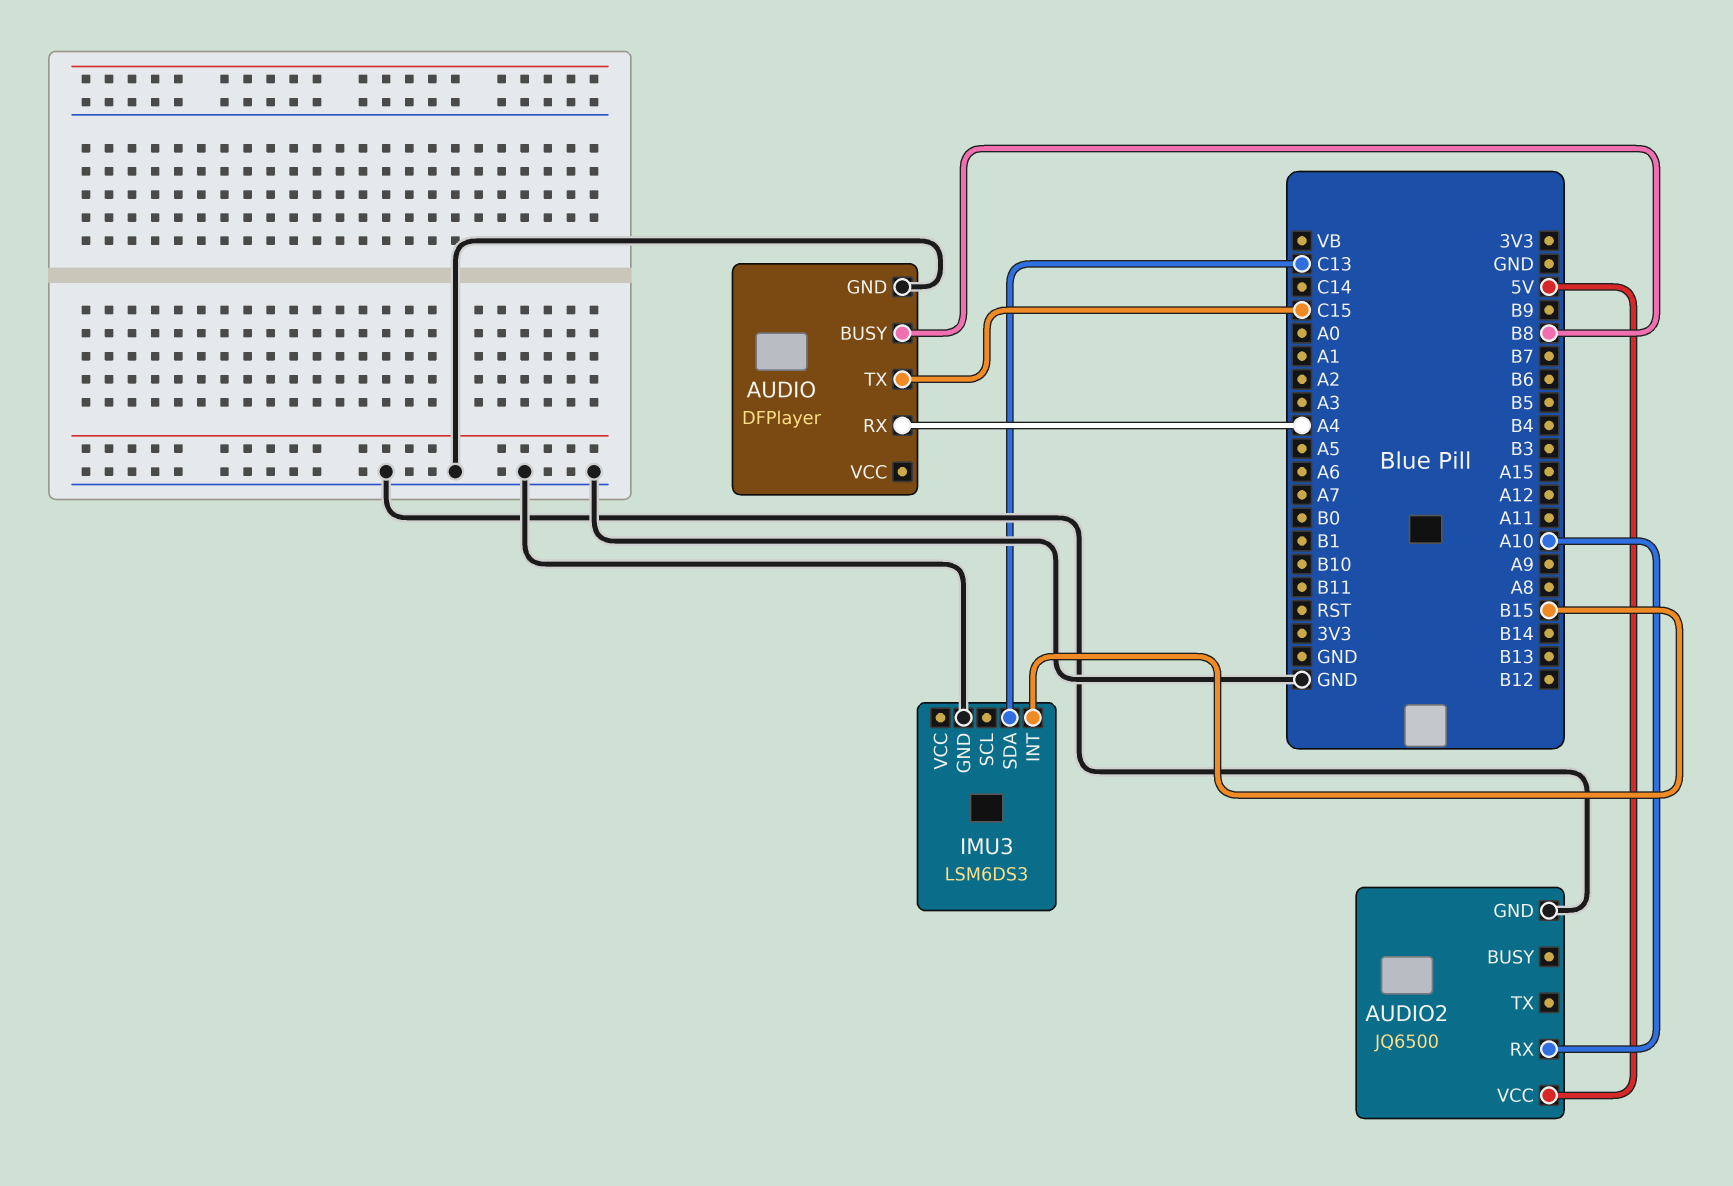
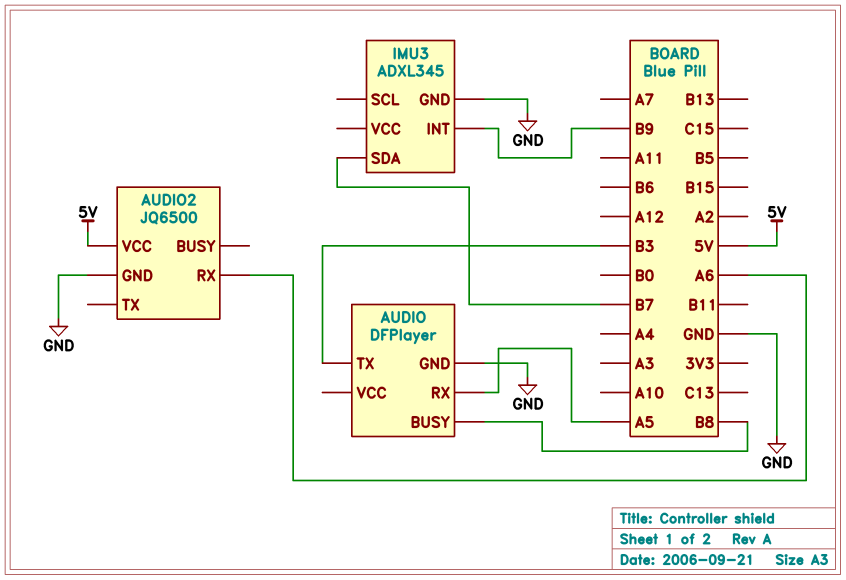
AUDIO pin RX: A4 -> A5
AUDIO pin TX: C15 -> B3
AUDIO2 pin RX: A10 -> A6
IMU3: LSM6DS3 -> ADXL345
IMU3 pin INT: B15 -> B9
IMU3 pin SDA: C13 -> B7

